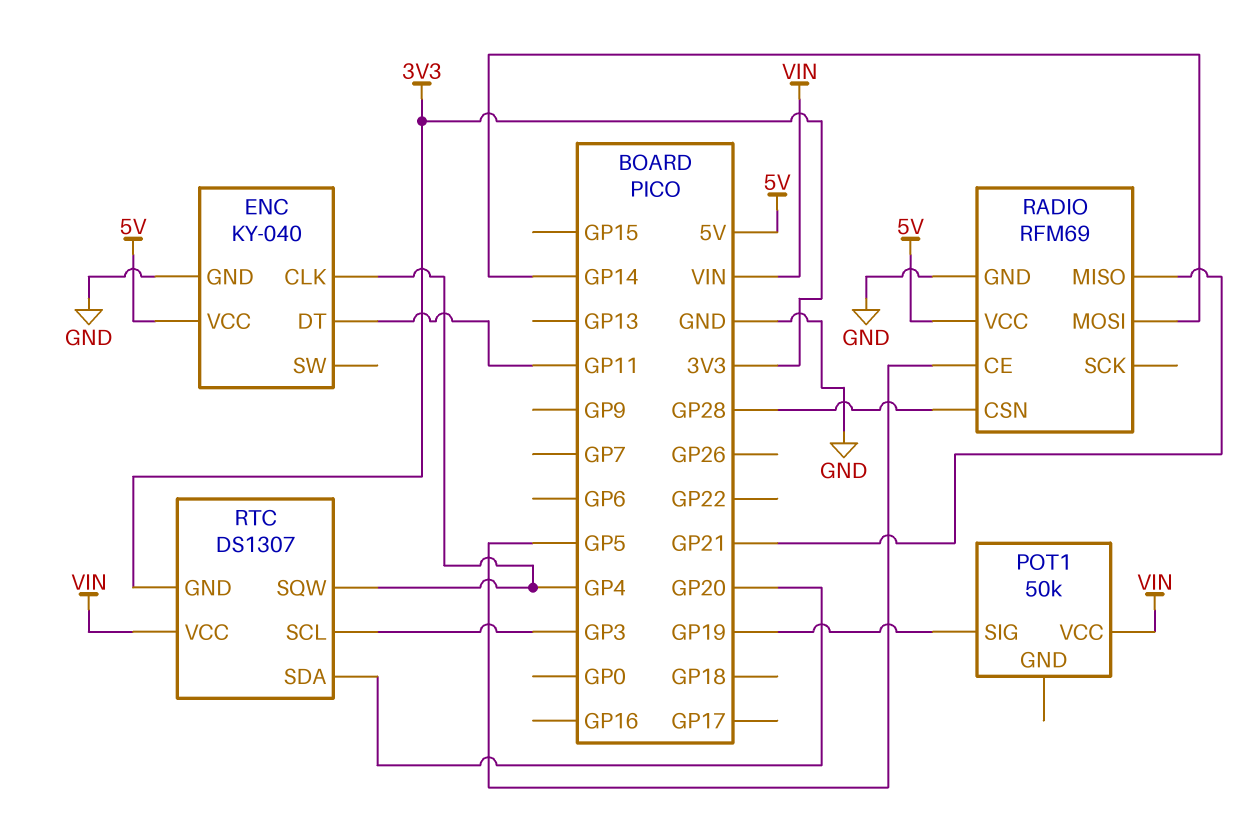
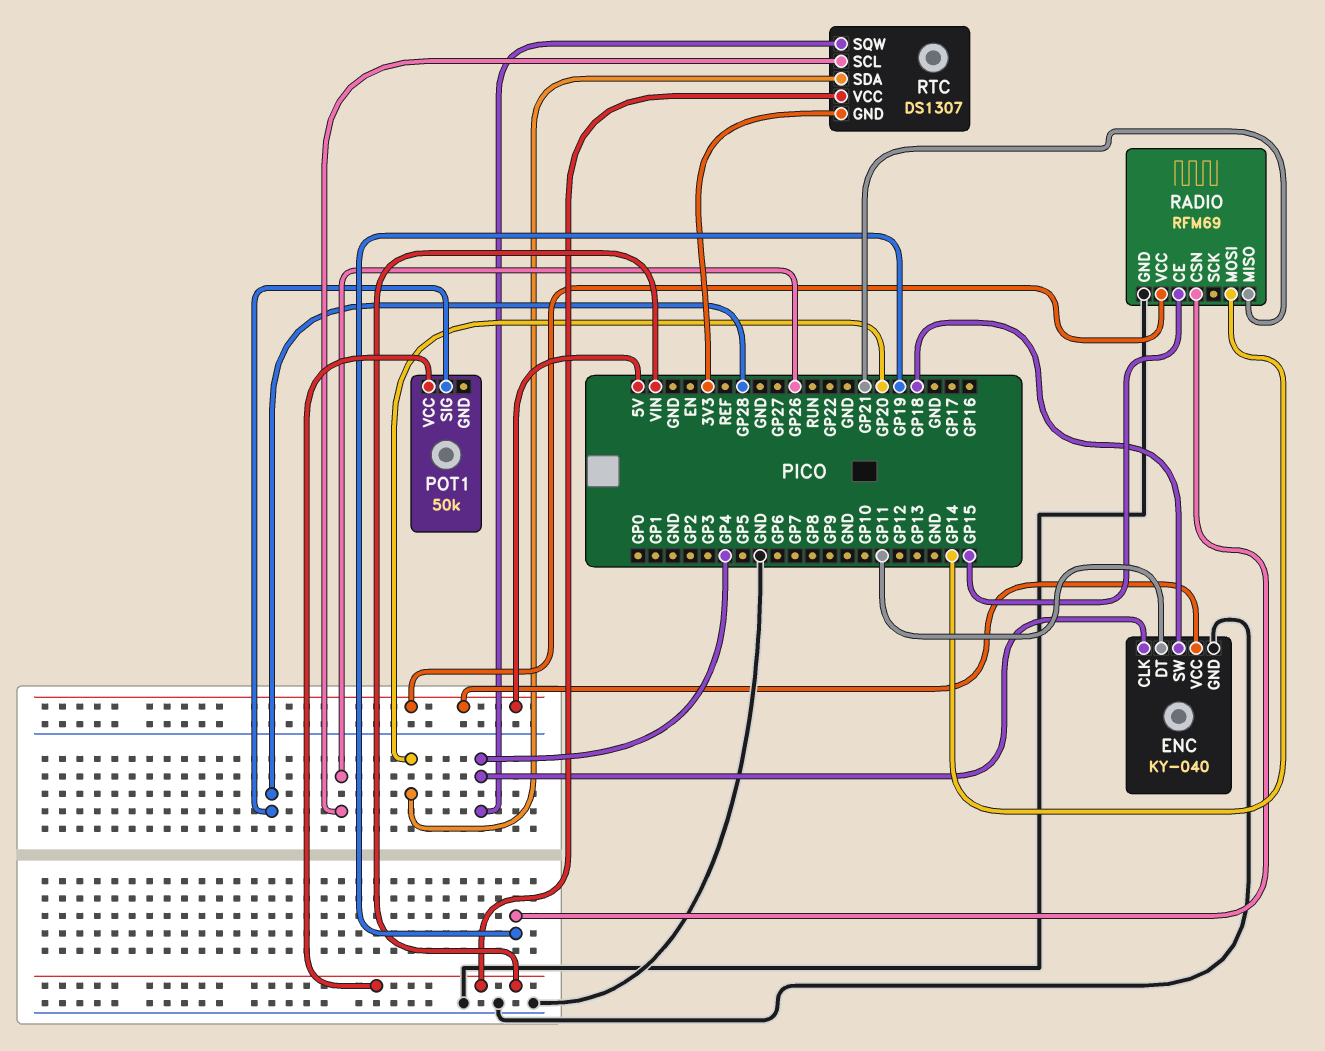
ENC pin SW: none -> GP18
POT1 pin SIG: GP19 -> GP28
RADIO pin CE: GP5 -> GP15
RADIO pin CSN: GP28 -> GP19
RTC pin SCL: GP3 -> GP26

